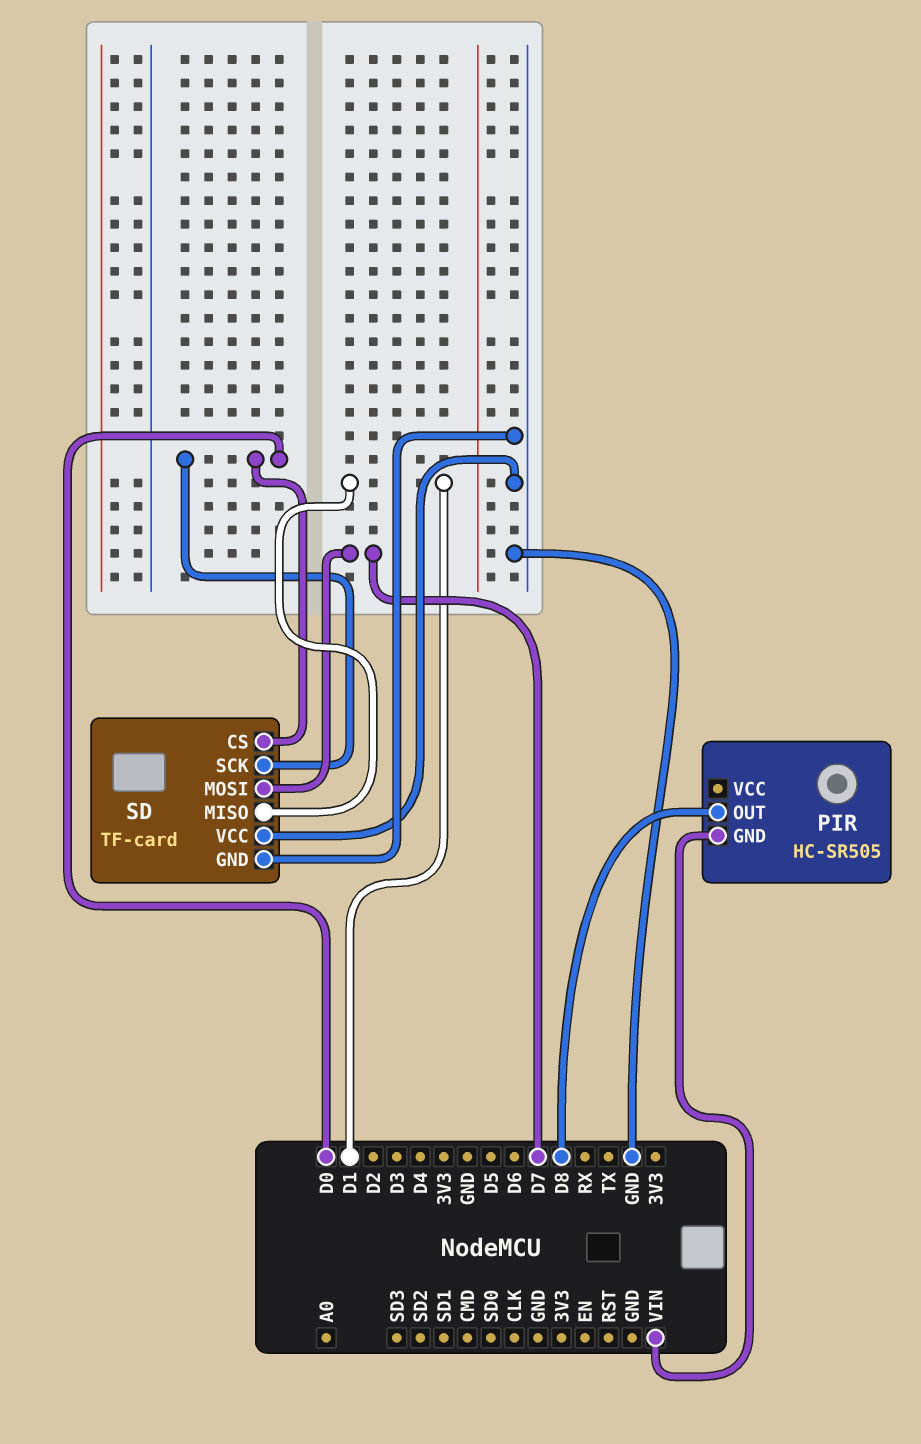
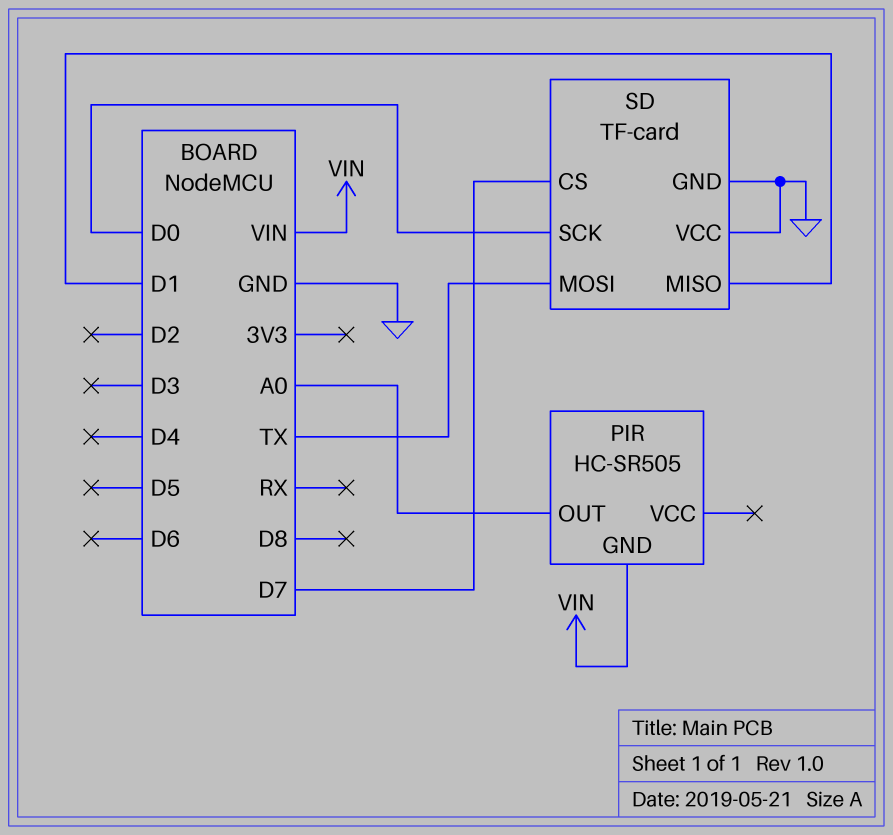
PIR pin OUT: D8 -> A0
SD pin CS: D0 -> D7
SD pin MOSI: D7 -> TX

